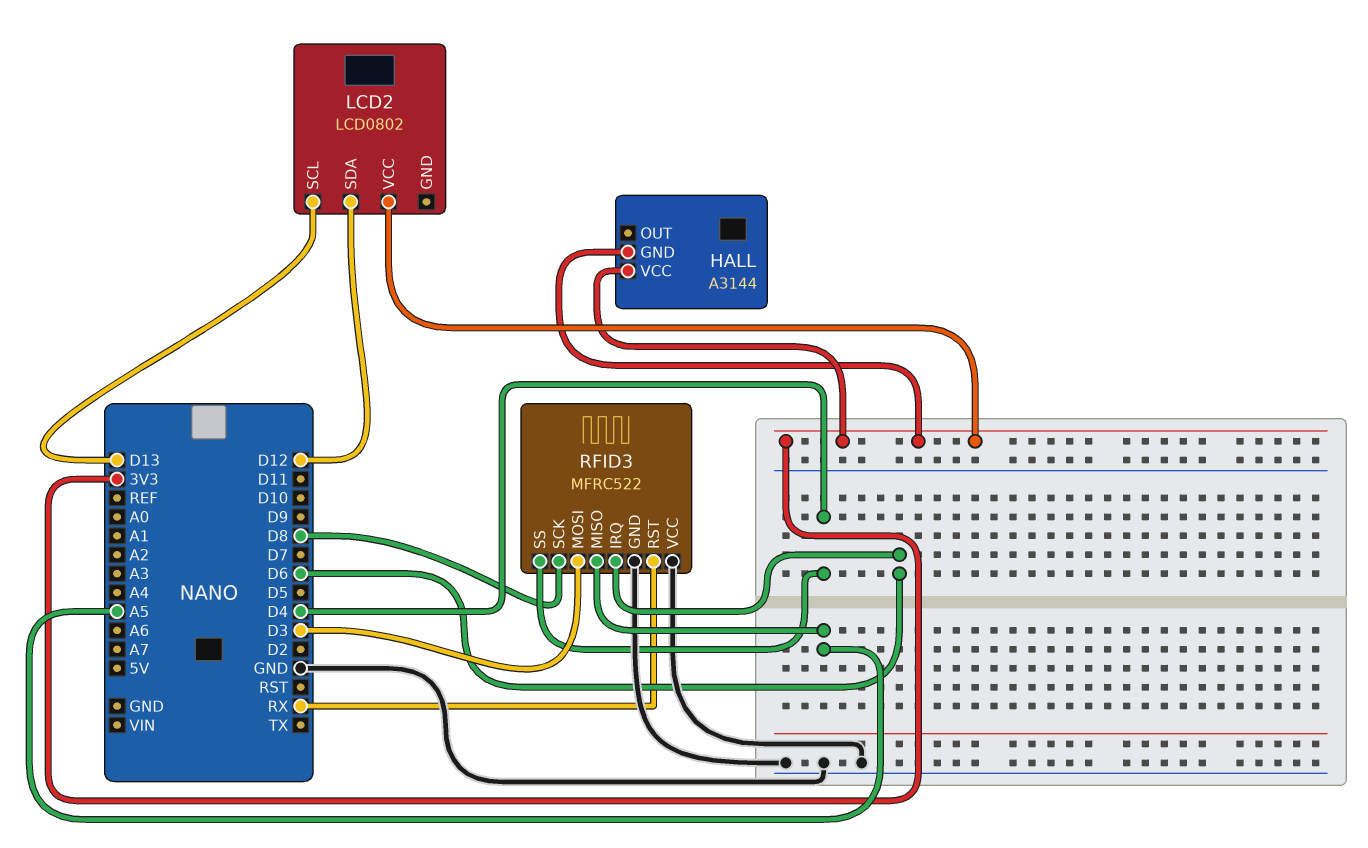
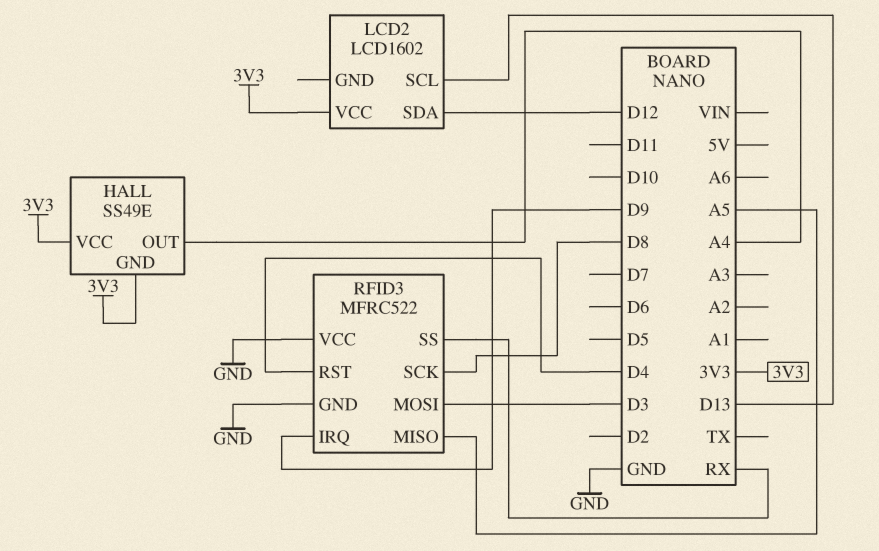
HALL: A3144 -> SS49E
HALL pin OUT: none -> A4
LCD2: LCD0802 -> LCD1602
RFID3 pin IRQ: D6 -> D9
RFID3 pin RST: RX -> D4
RFID3 pin SS: D4 -> RX

